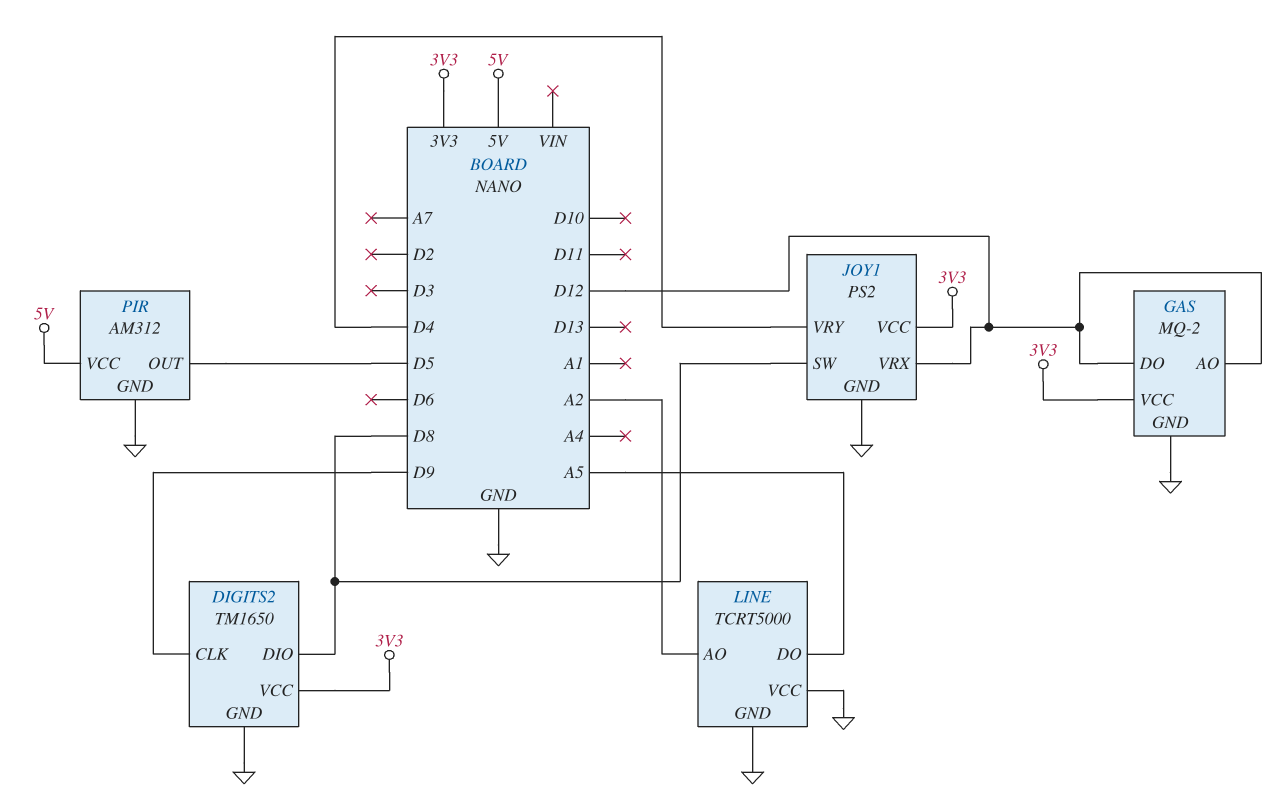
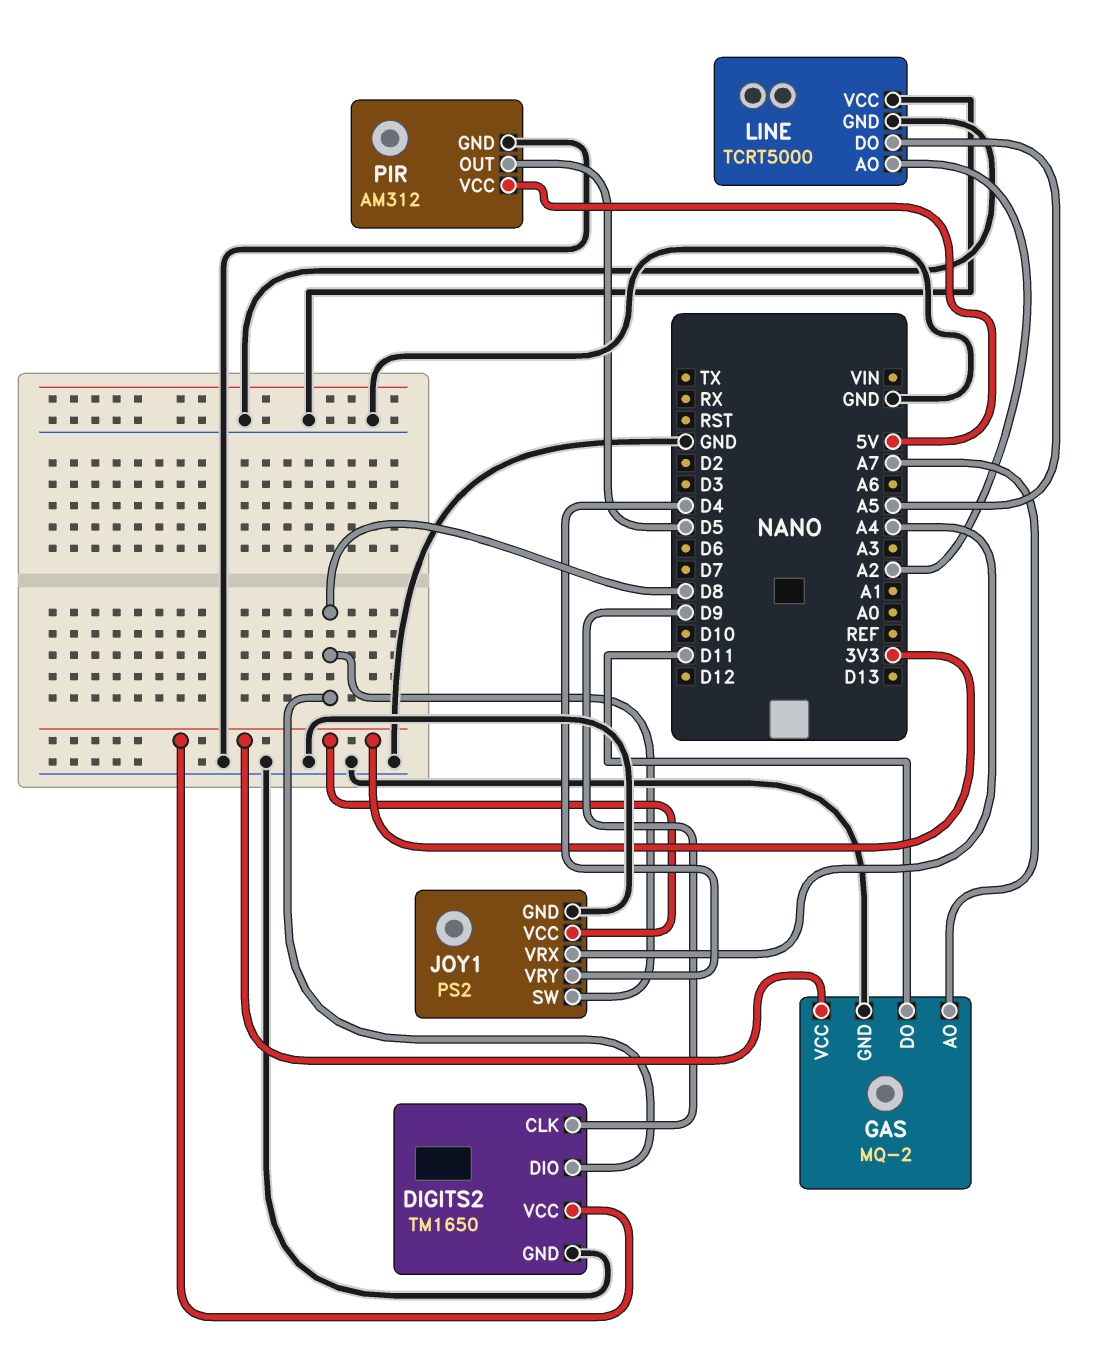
GAS pin AO: D12 -> A7
GAS pin DO: D12 -> D11
JOY1 pin VRX: D12 -> A4

